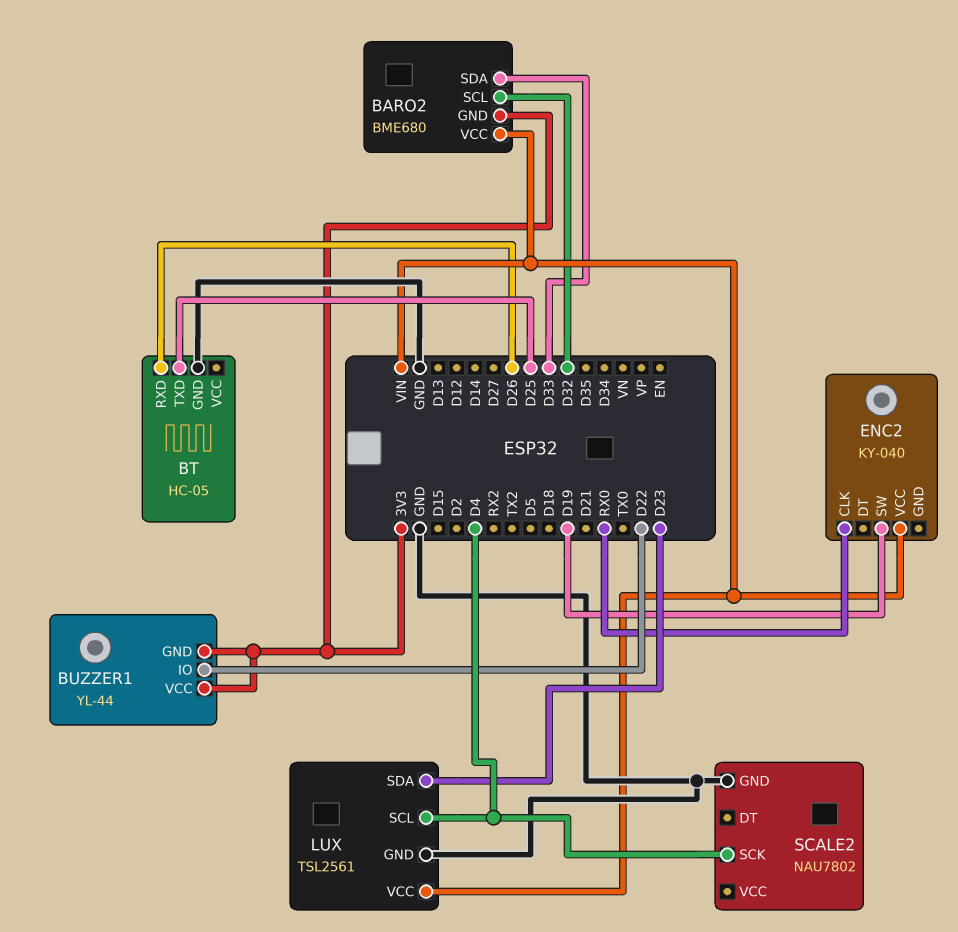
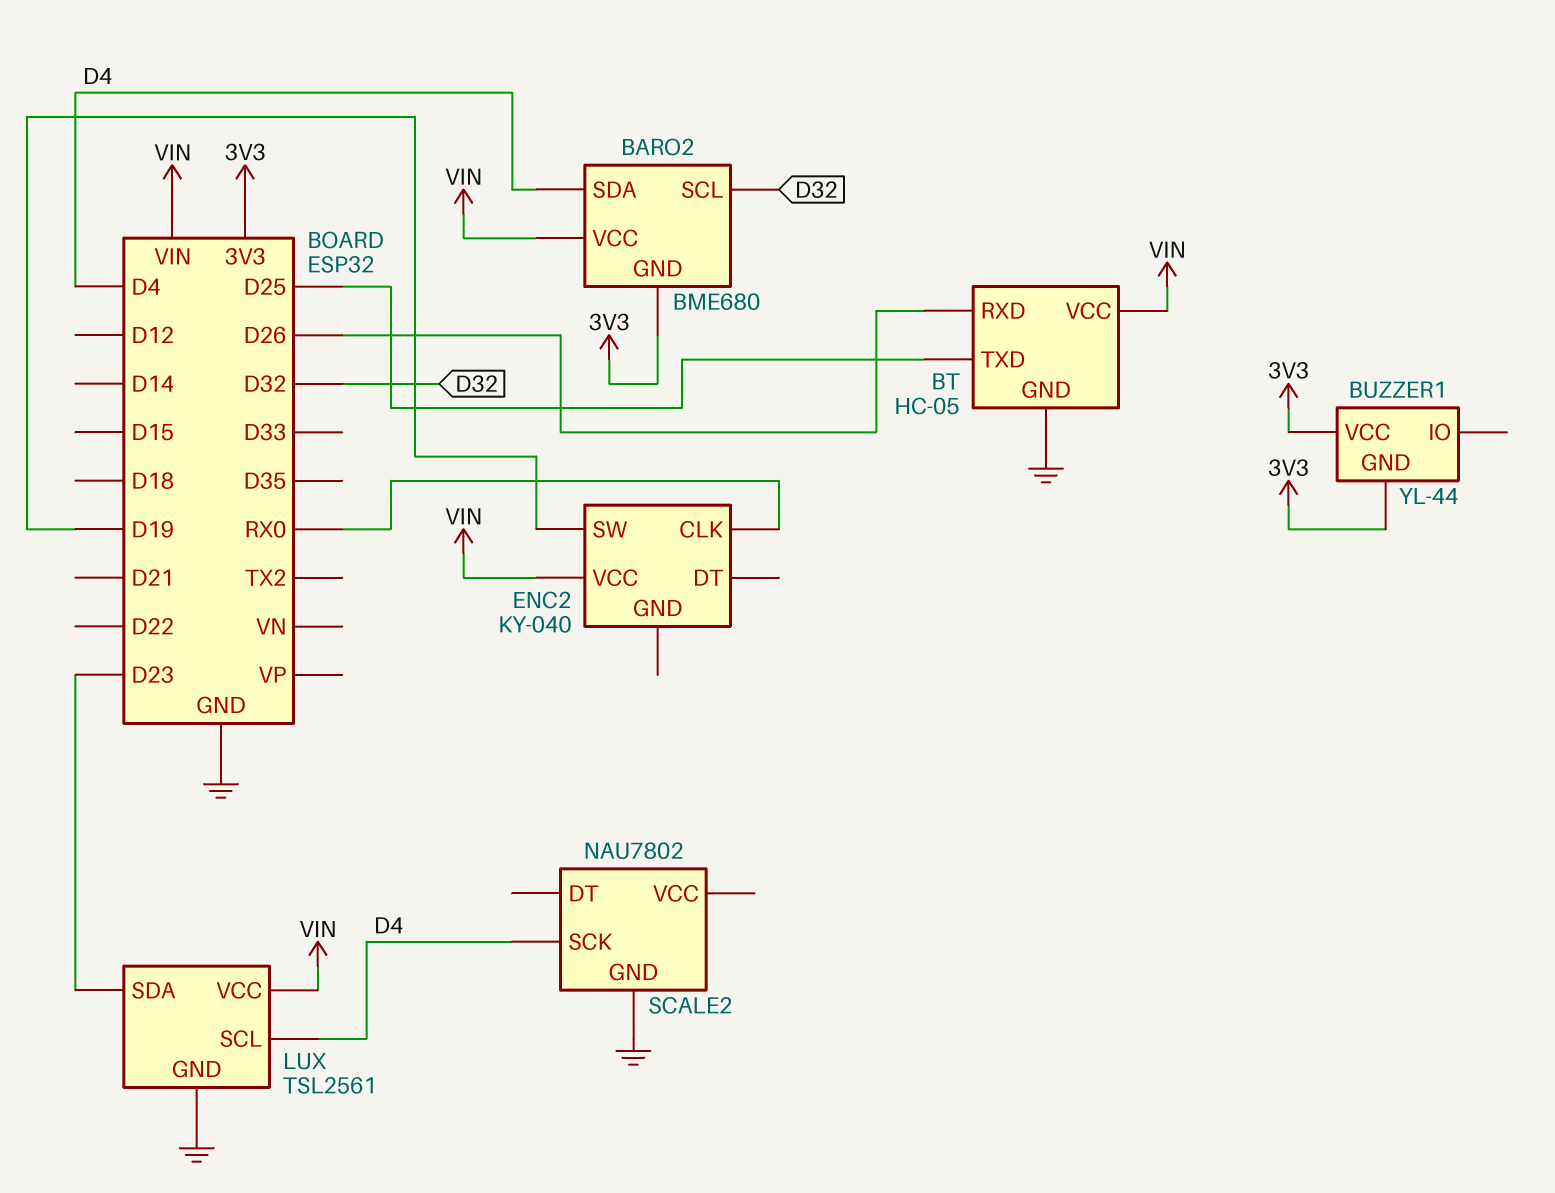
BARO2 pin SDA: D33 -> D4
BT pin VCC: none -> VIN
BUZZER1 pin IO: D22 -> none

